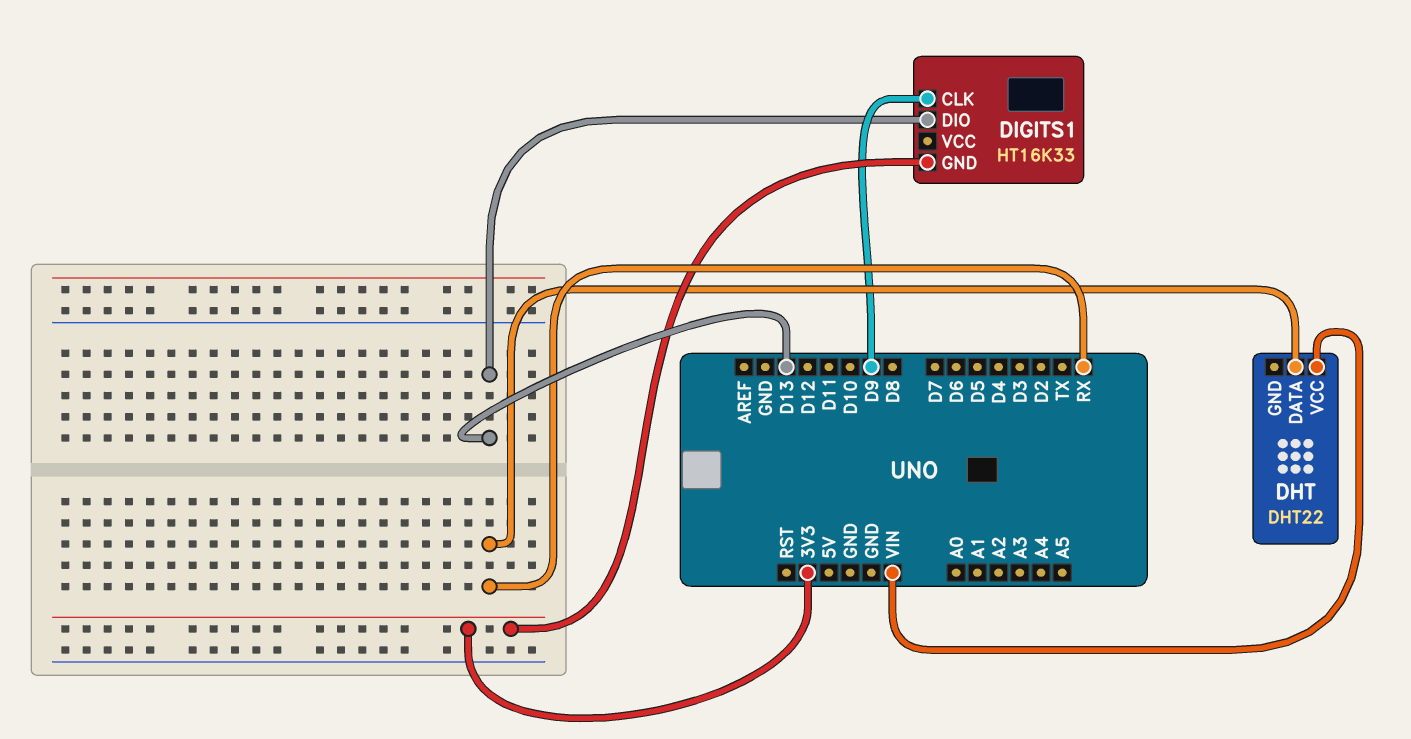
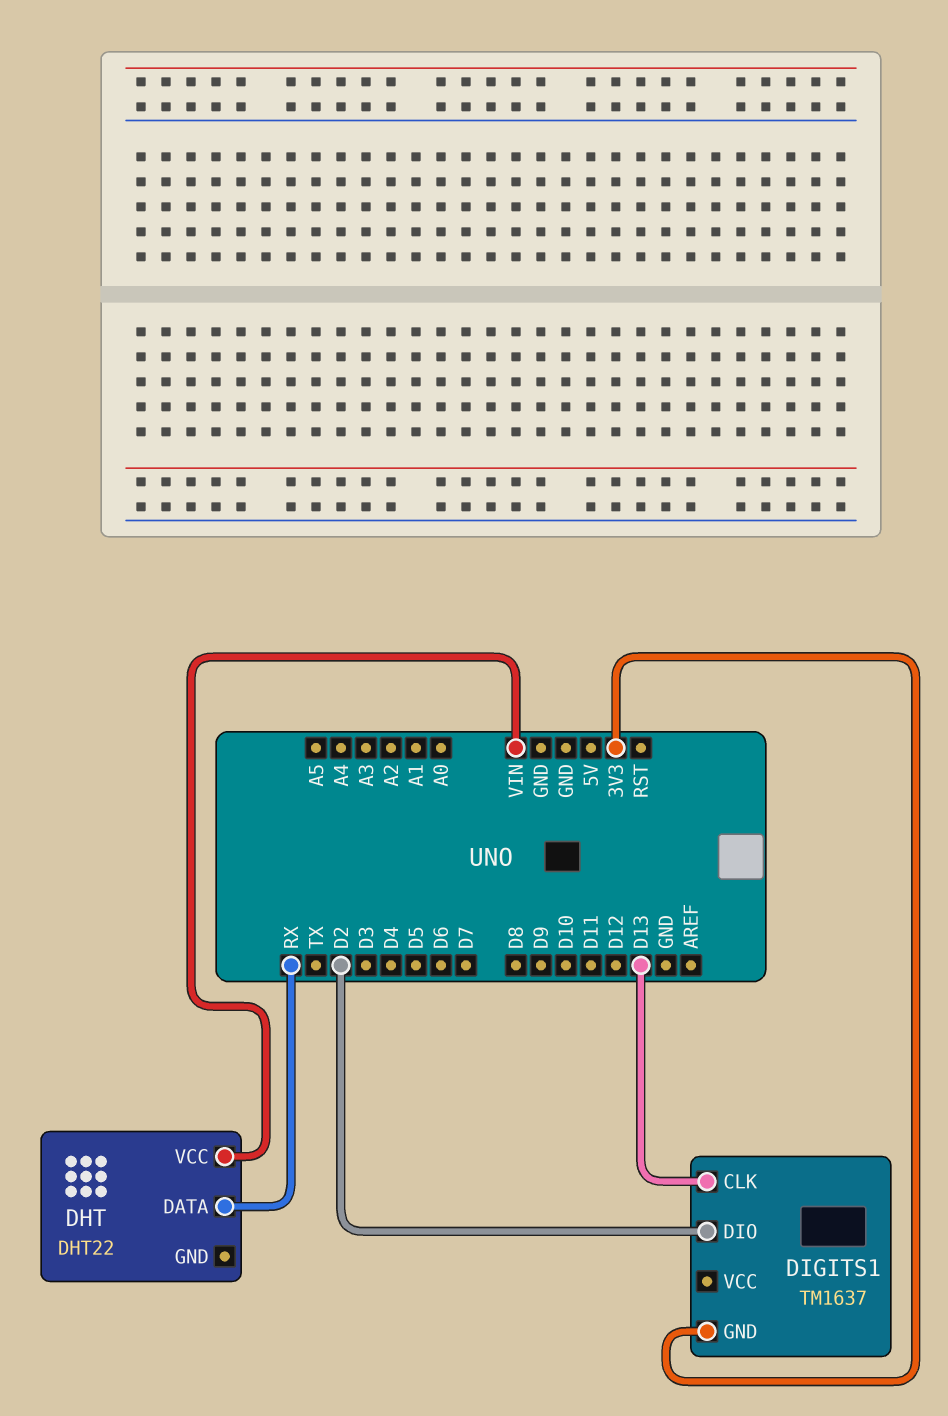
DIGITS1: HT16K33 -> TM1637
DIGITS1 pin CLK: D9 -> D13
DIGITS1 pin DIO: D13 -> D2

